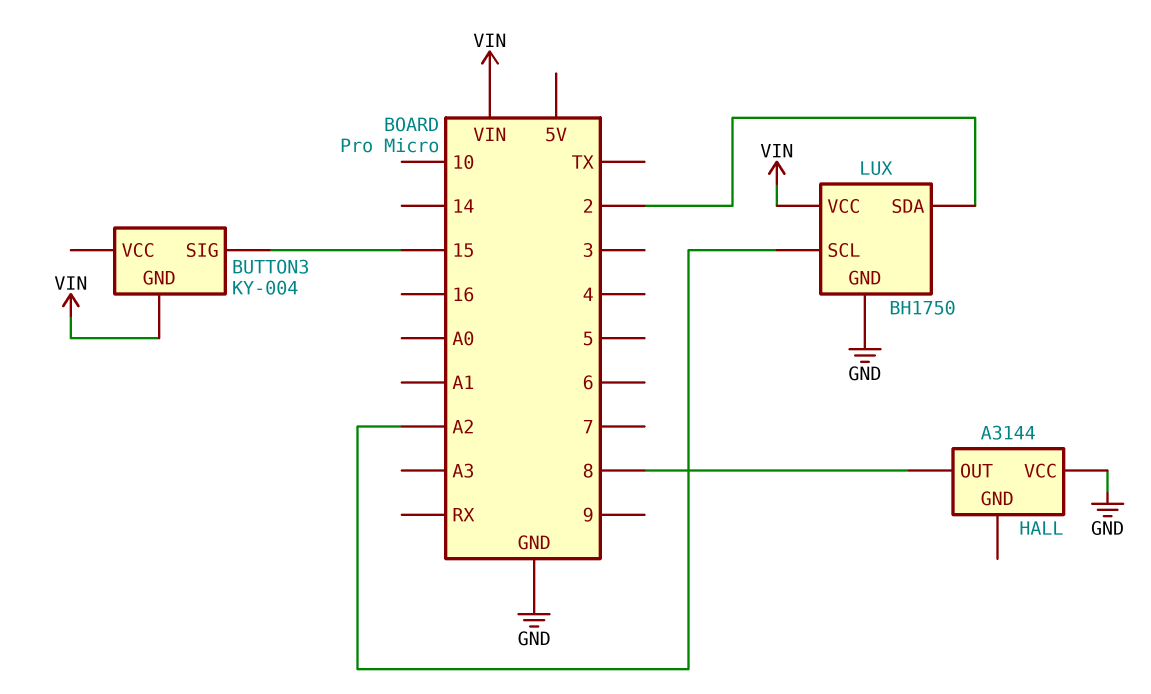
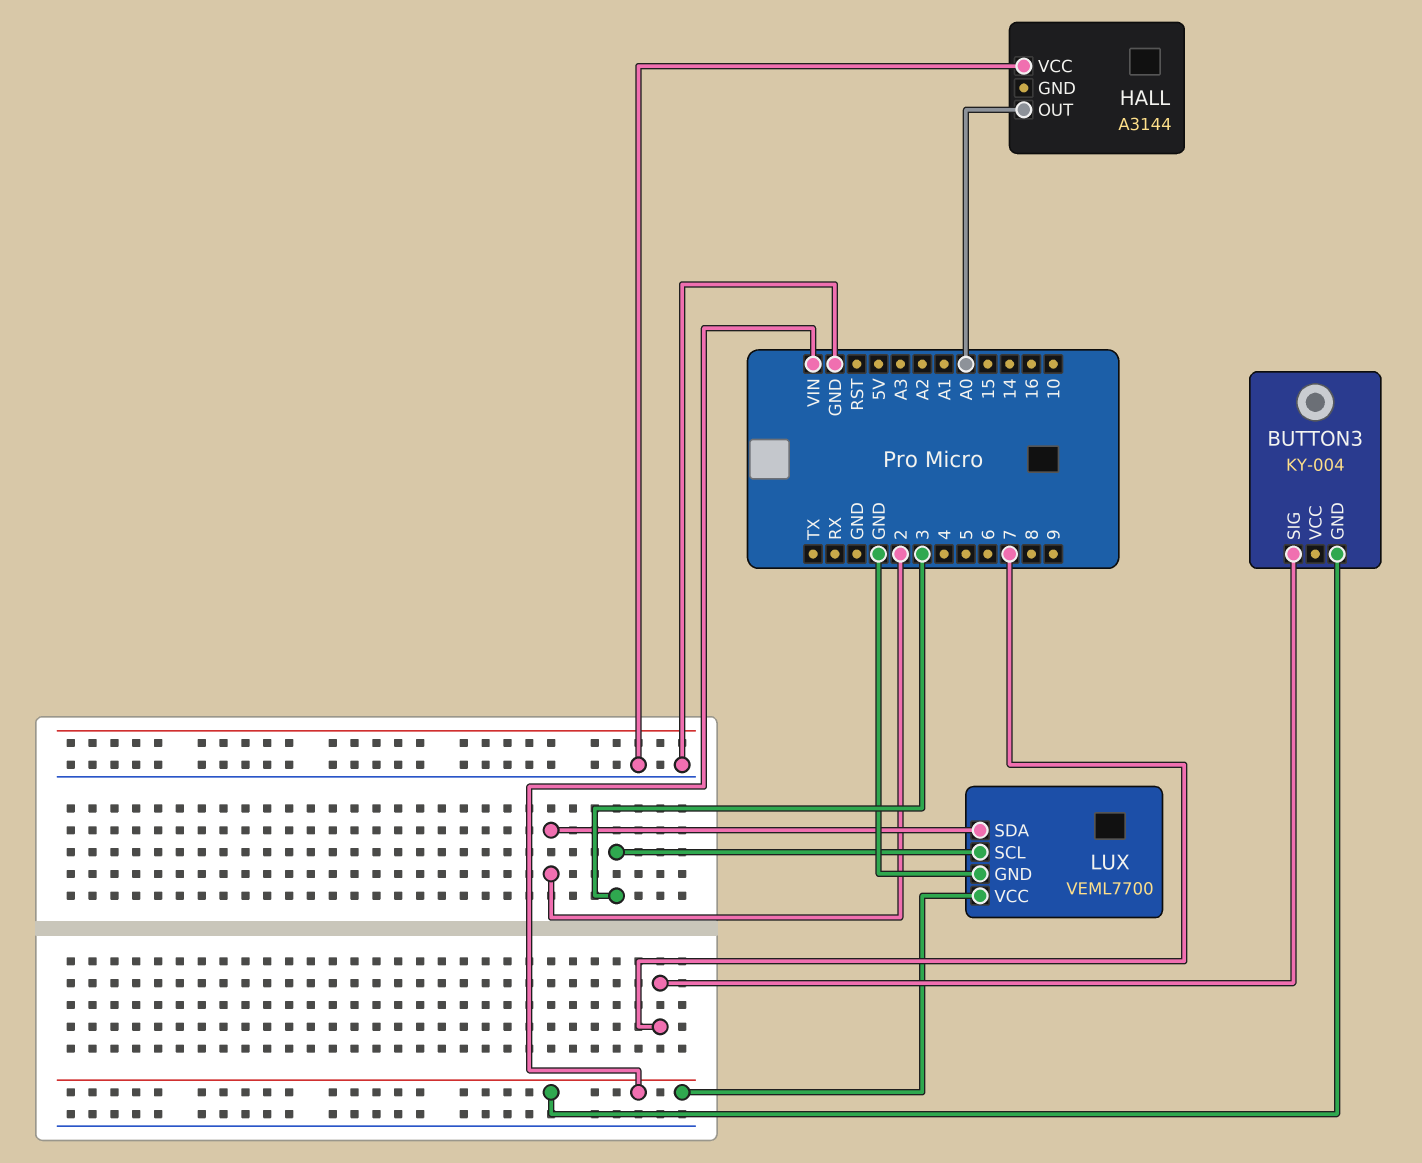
BUTTON3 pin SIG: 15 -> 7
HALL pin OUT: 8 -> A0
LUX: BH1750 -> VEML7700
LUX pin SCL: A2 -> 3

